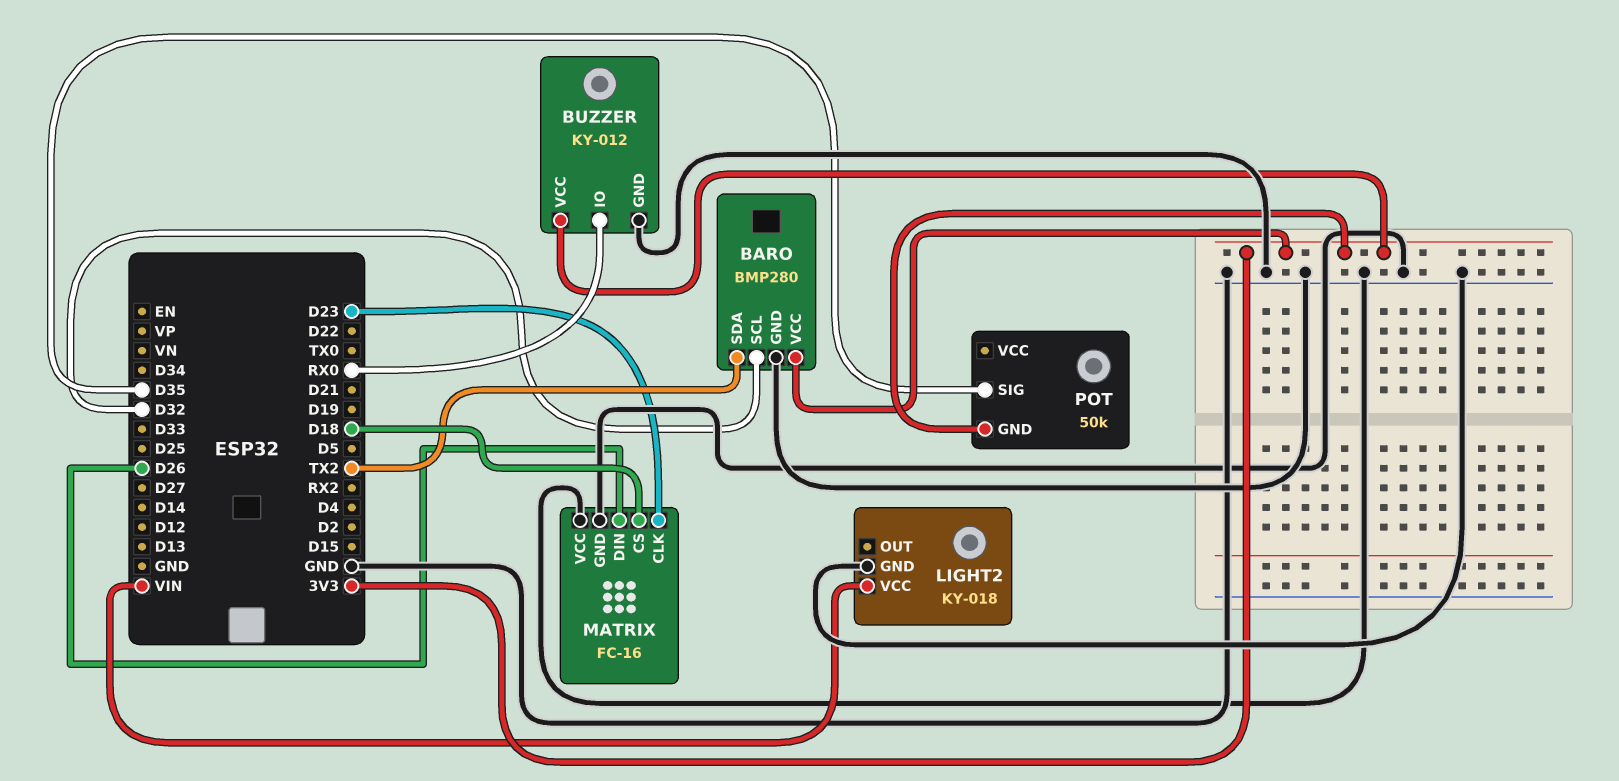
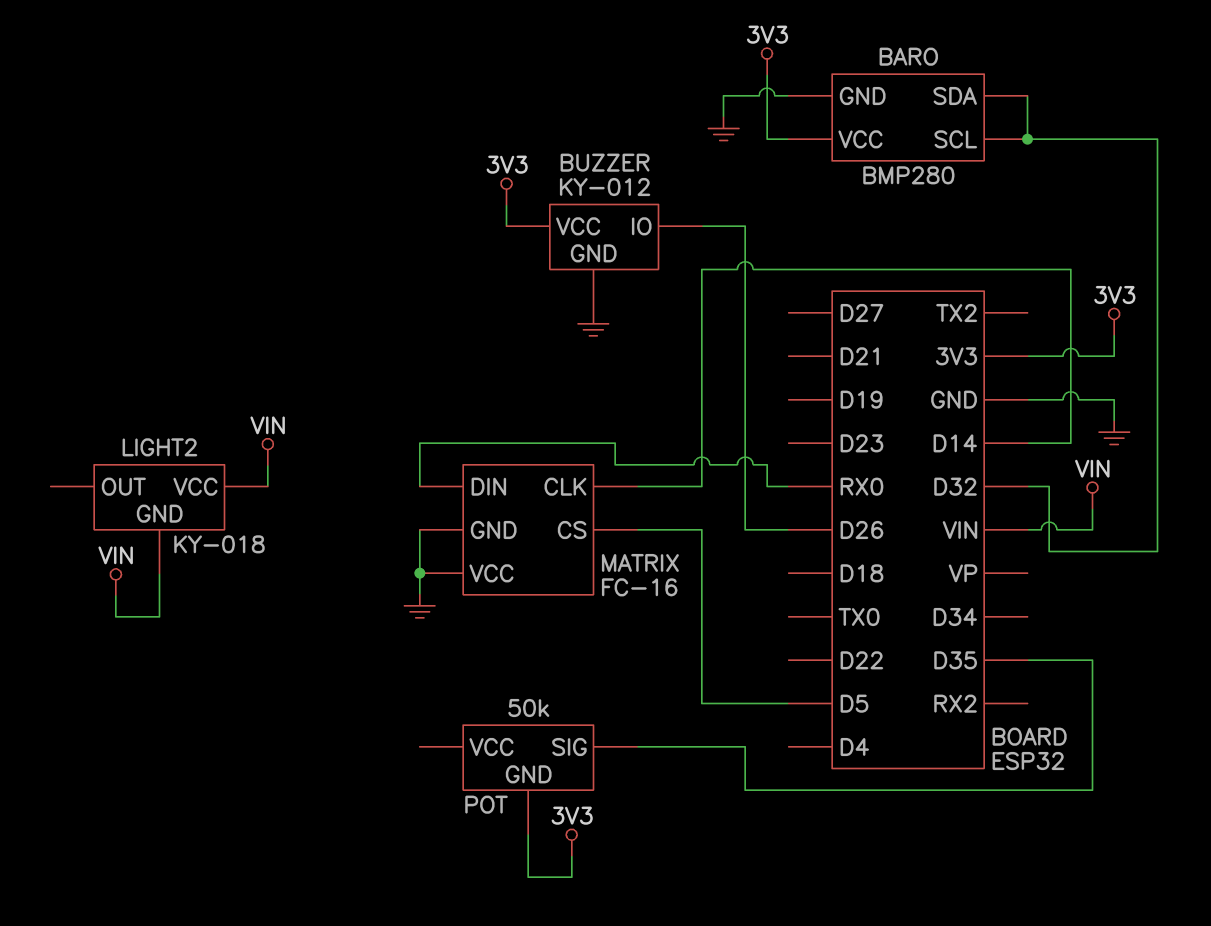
BARO pin SDA: TX2 -> D32
BUZZER pin IO: RX0 -> D26
LIGHT2 pin GND: GND -> VIN
MATRIX pin CLK: D23 -> D14
MATRIX pin CS: D18 -> D5
MATRIX pin DIN: D26 -> RX0

